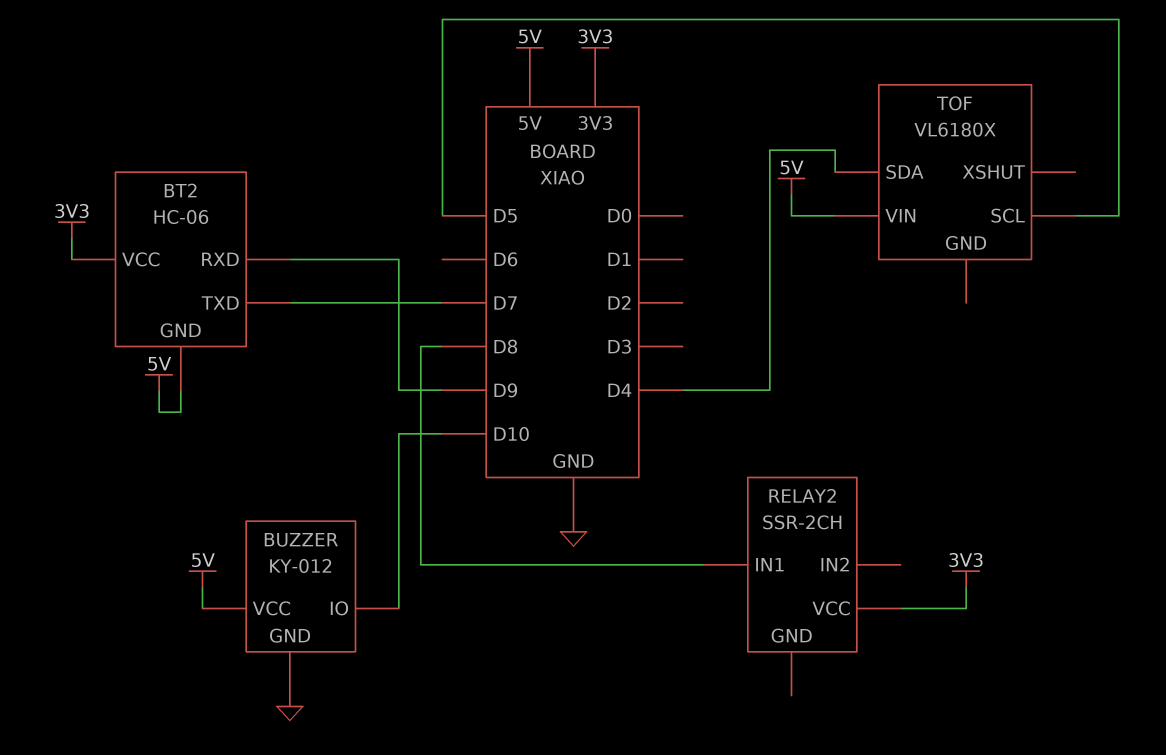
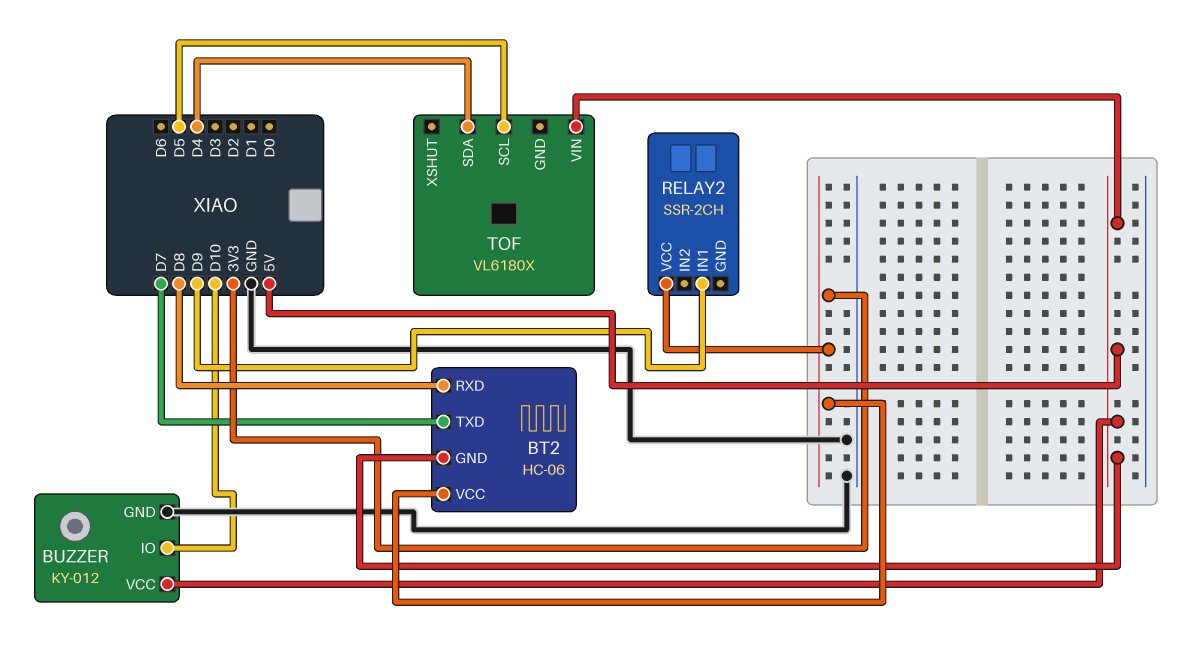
BT2 pin RXD: D9 -> D8
RELAY2 pin IN1: D8 -> D9

